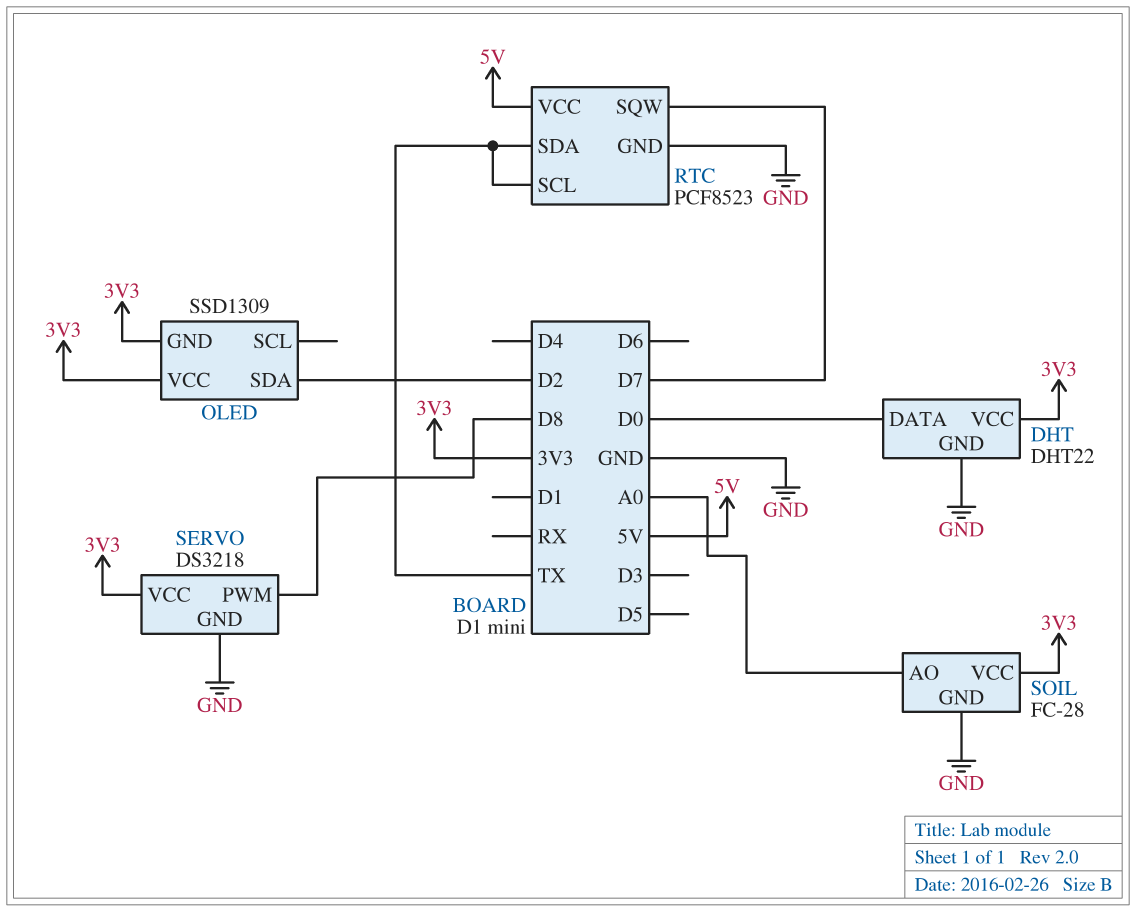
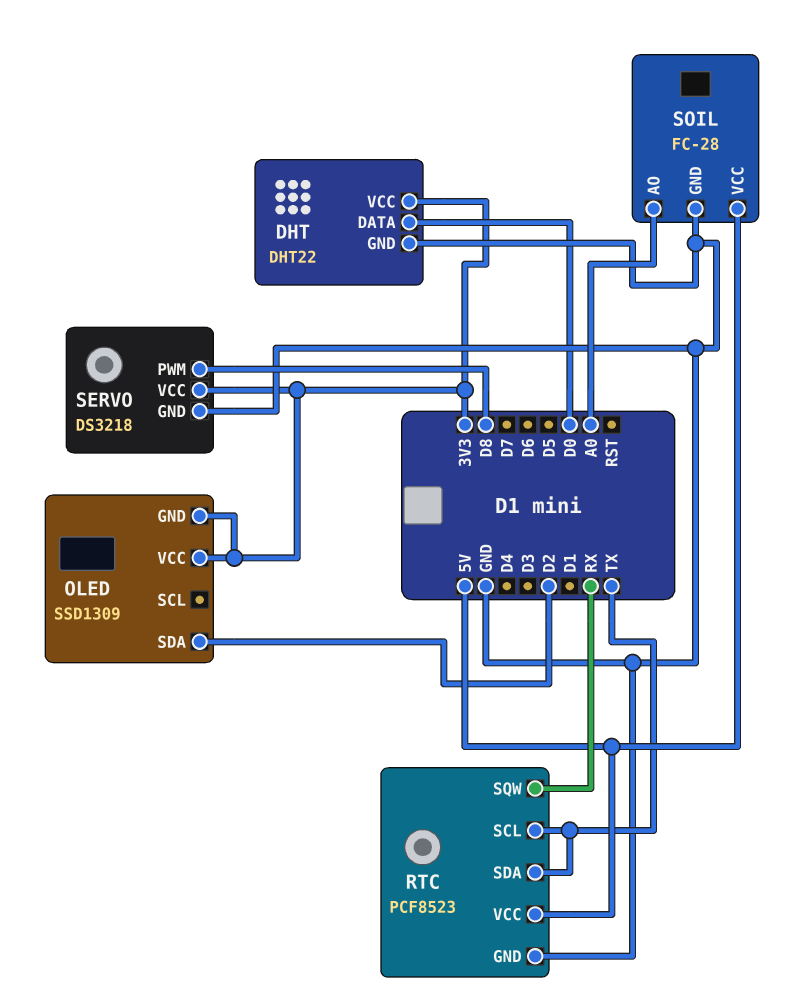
RTC pin SQW: D7 -> RX
SOIL pin VCC: 3V3 -> 5V

